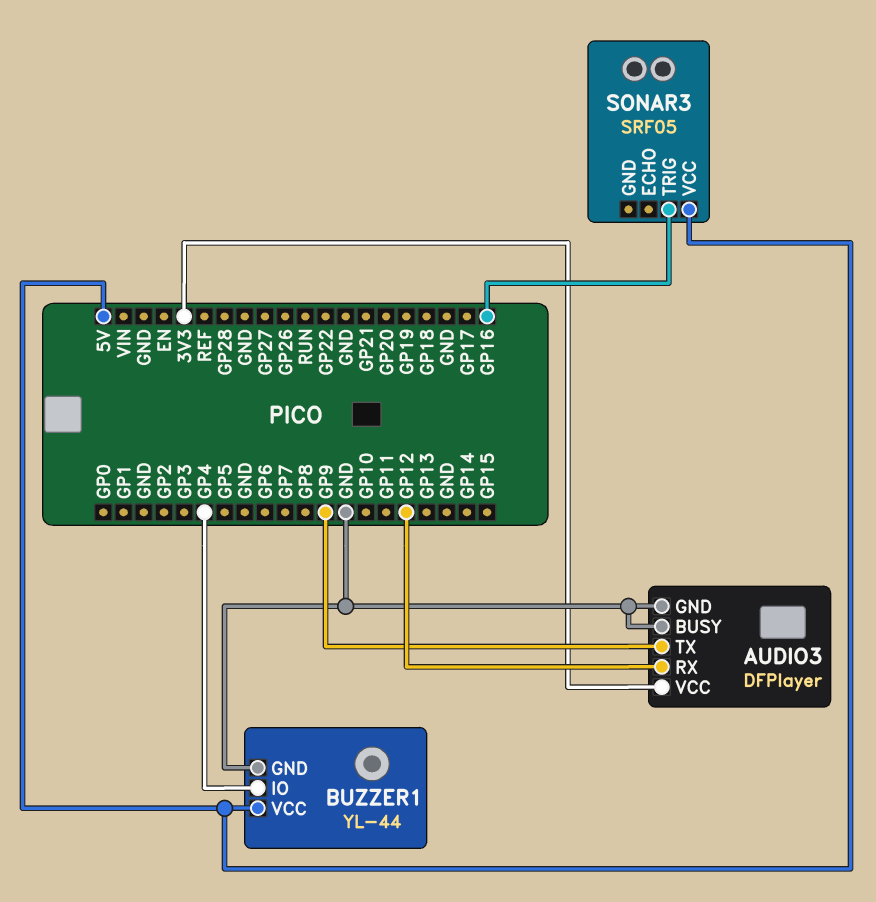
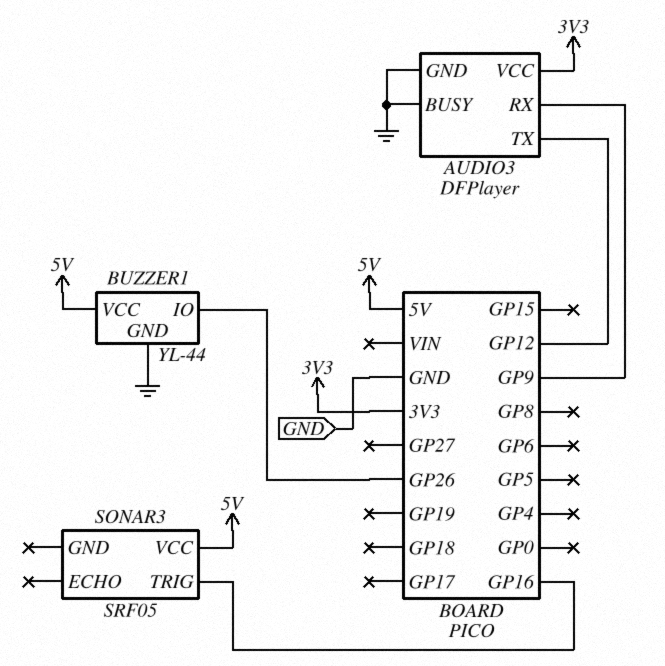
AUDIO3 pin RX: GP12 -> GP9
AUDIO3 pin TX: GP9 -> GP12
BUZZER1 pin IO: GP4 -> GP26

